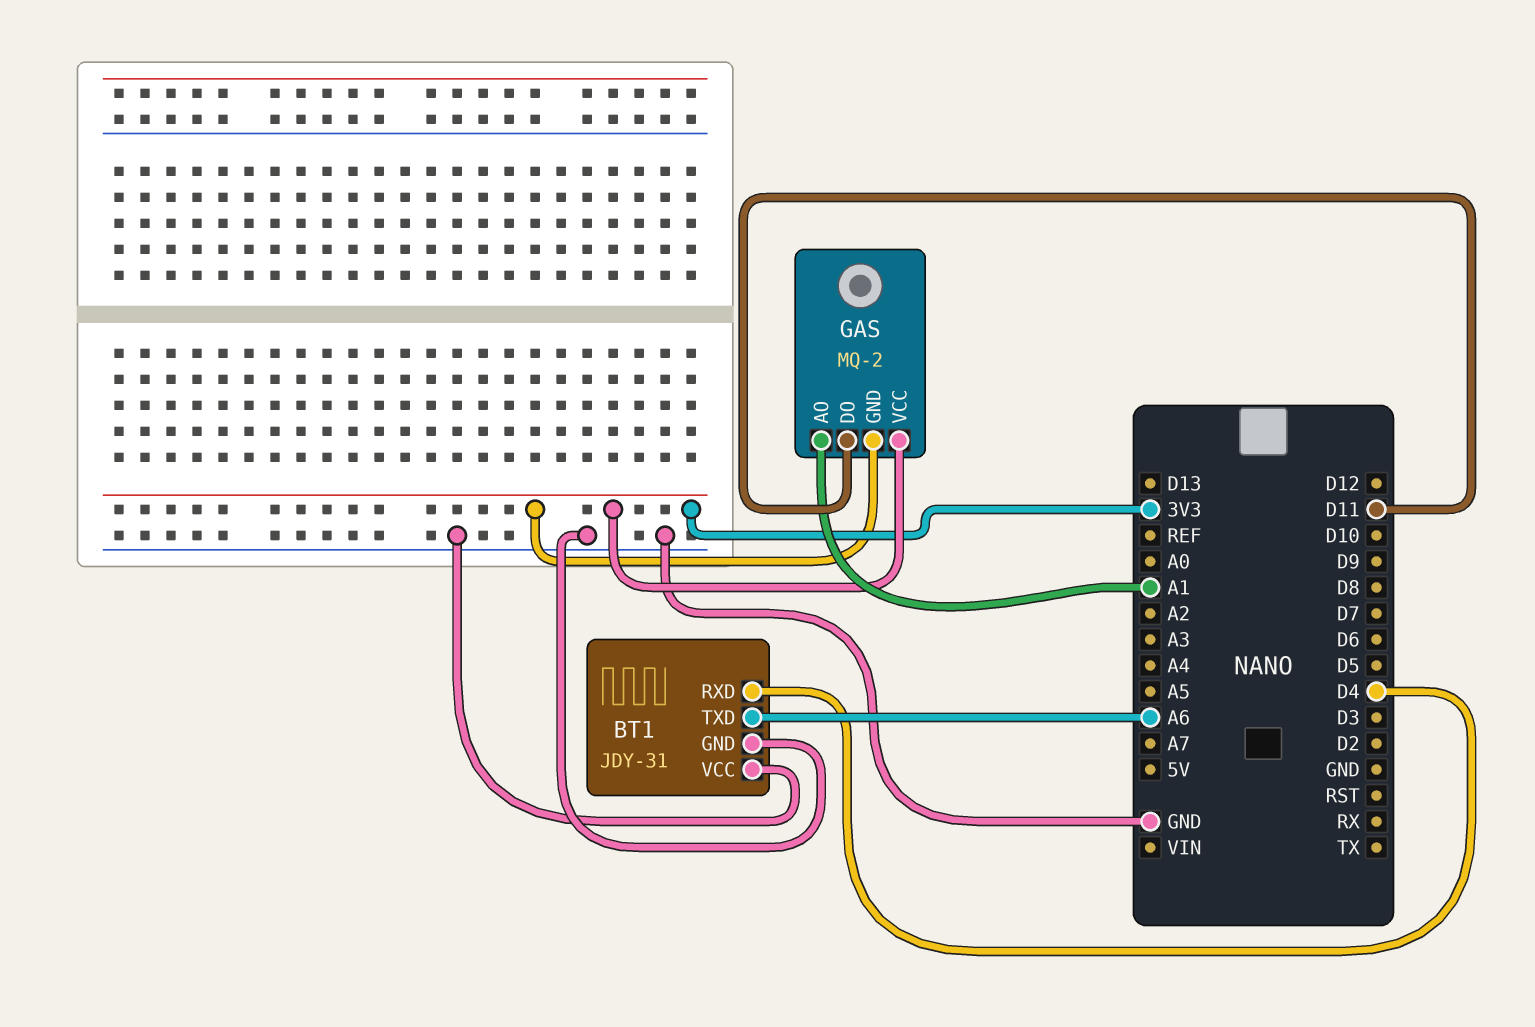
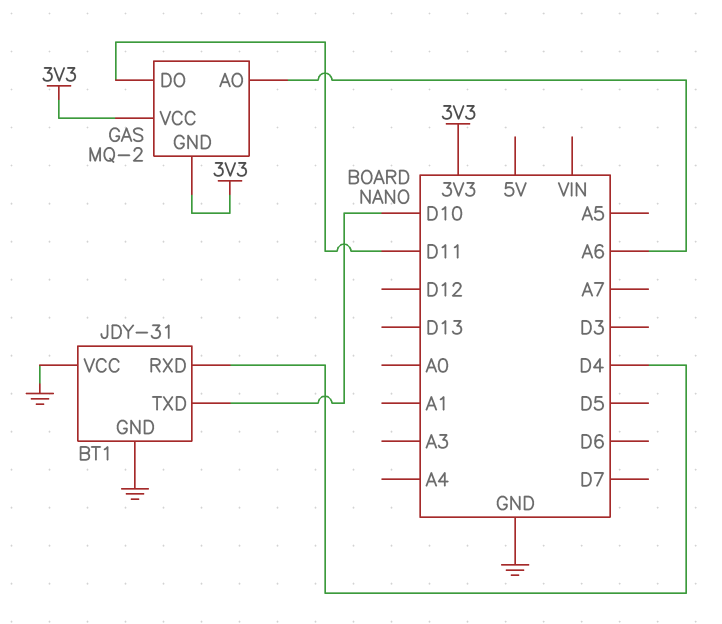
BT1 pin TXD: A6 -> D10
GAS pin AO: A1 -> A6

